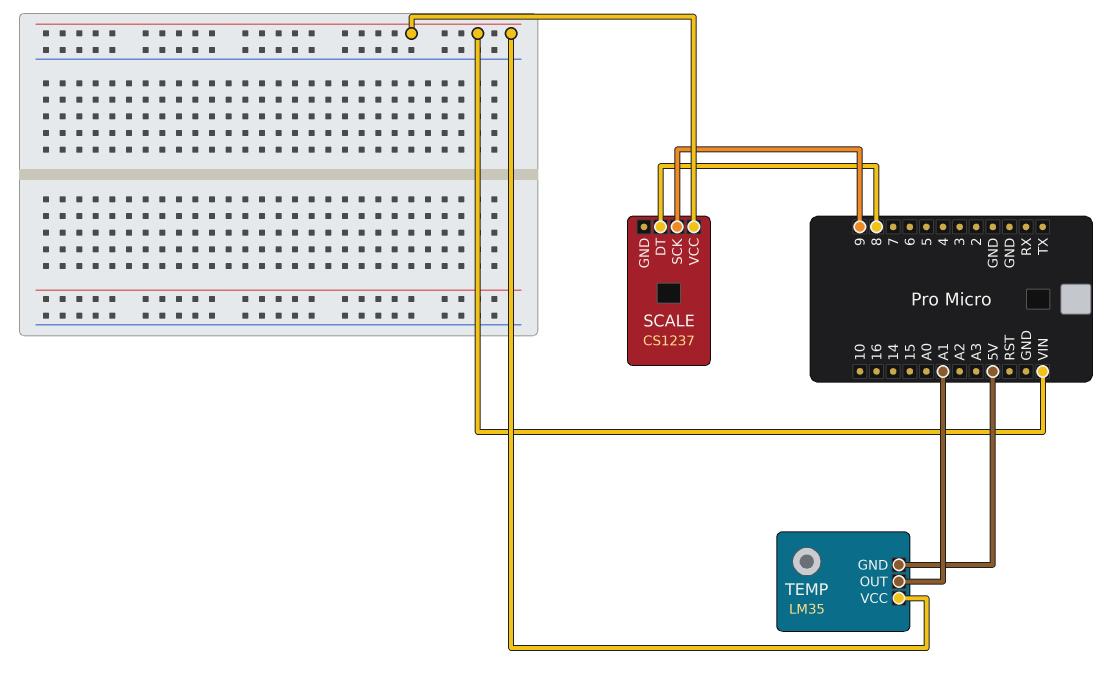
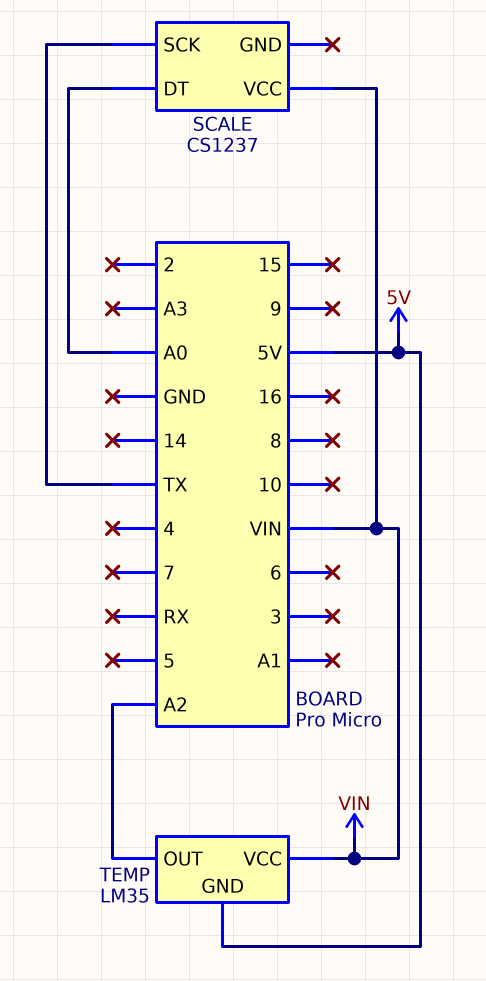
SCALE pin DT: 8 -> A0
SCALE pin SCK: 9 -> TX
TEMP pin OUT: A1 -> A2

